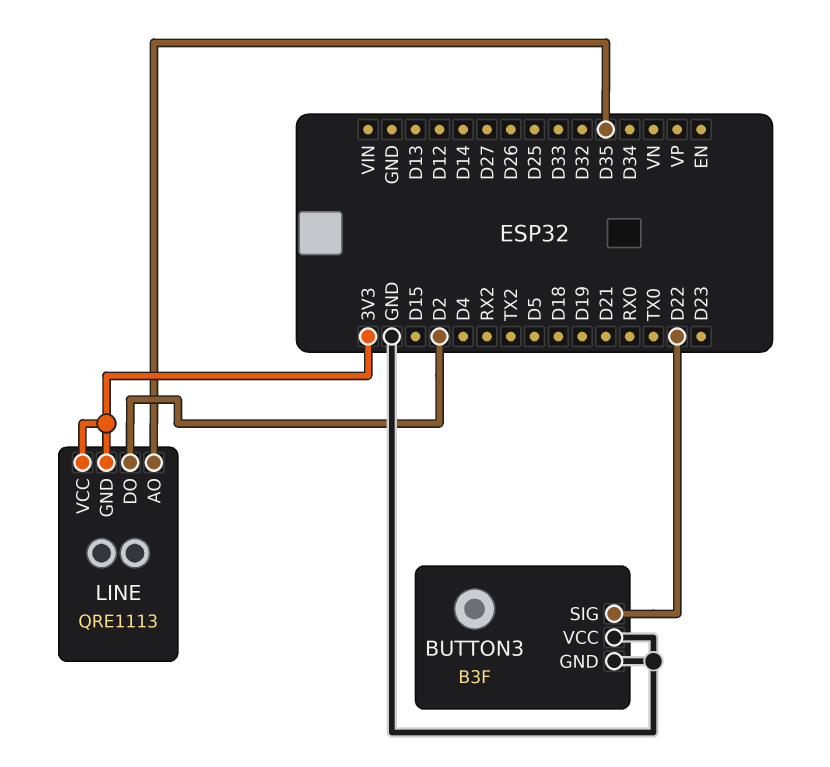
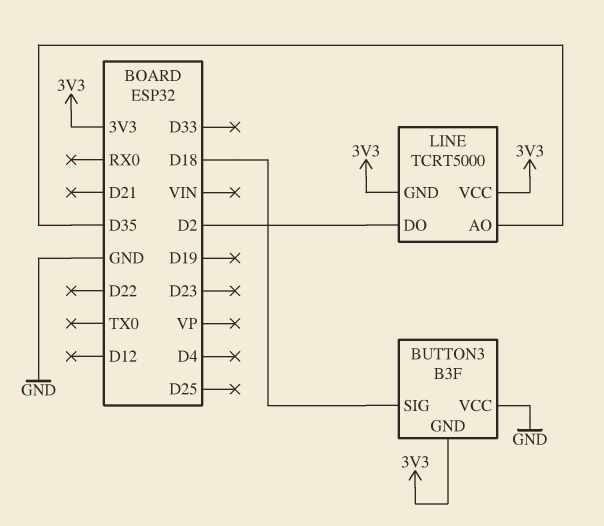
BUTTON3 pin GND: GND -> 3V3
BUTTON3 pin SIG: D22 -> D18
LINE: QRE1113 -> TCRT5000

